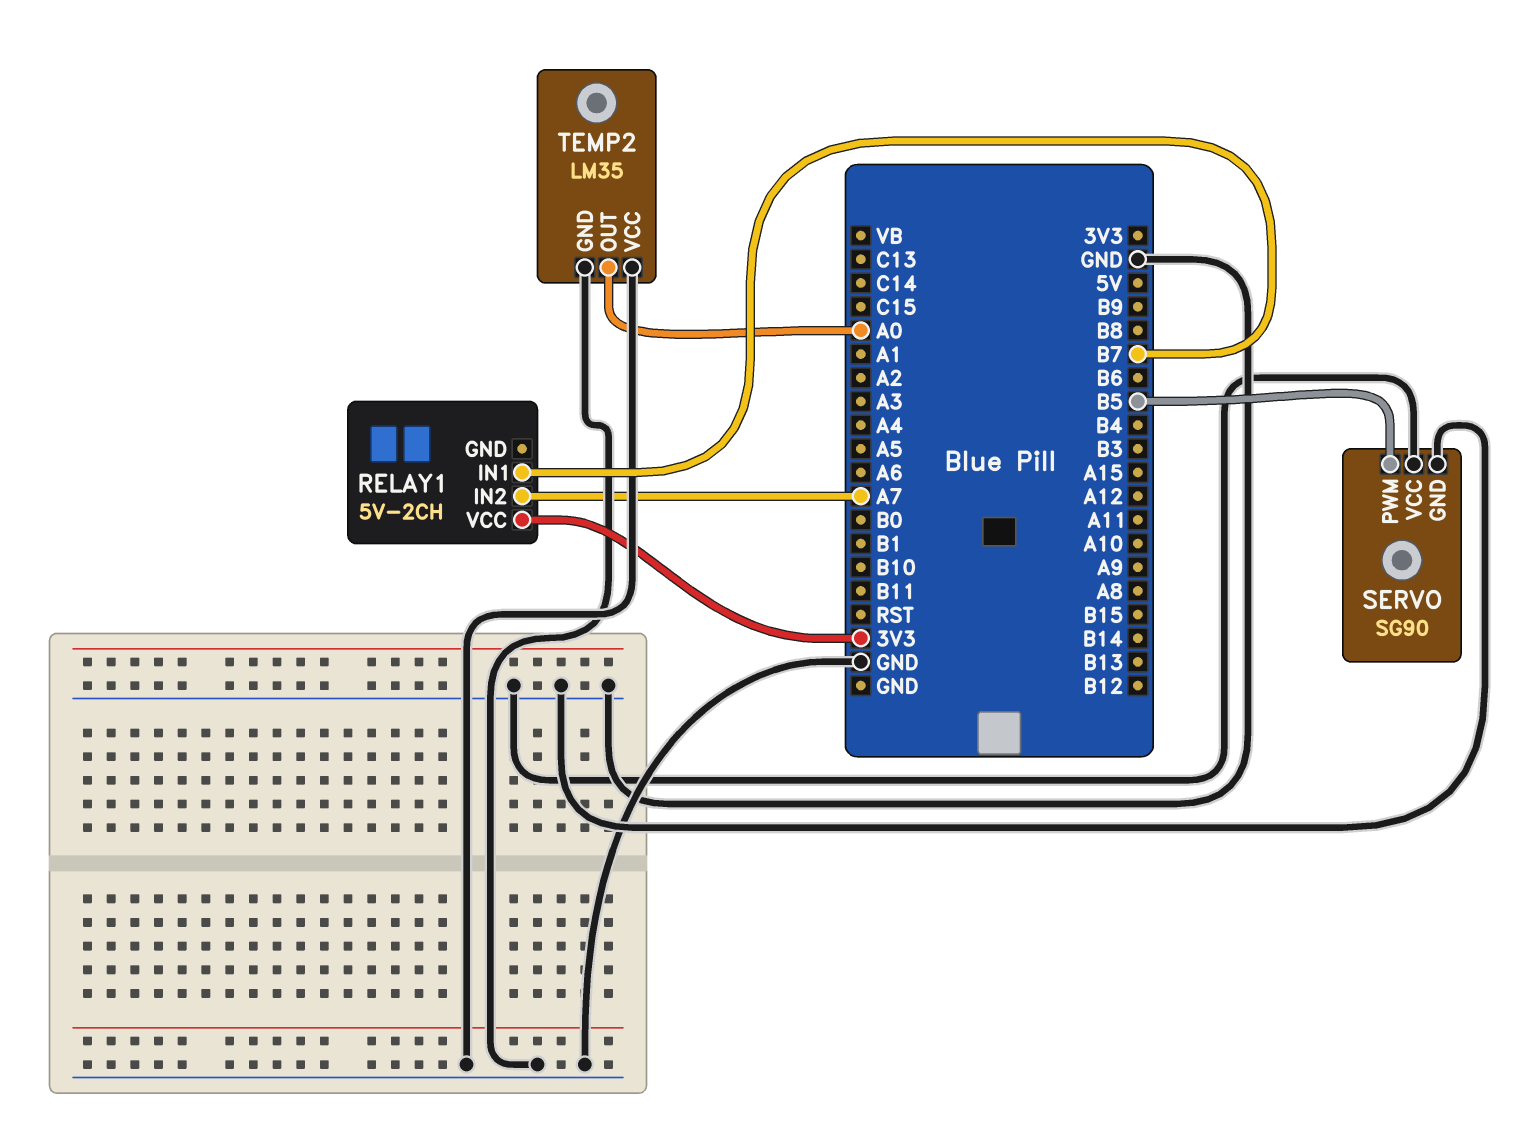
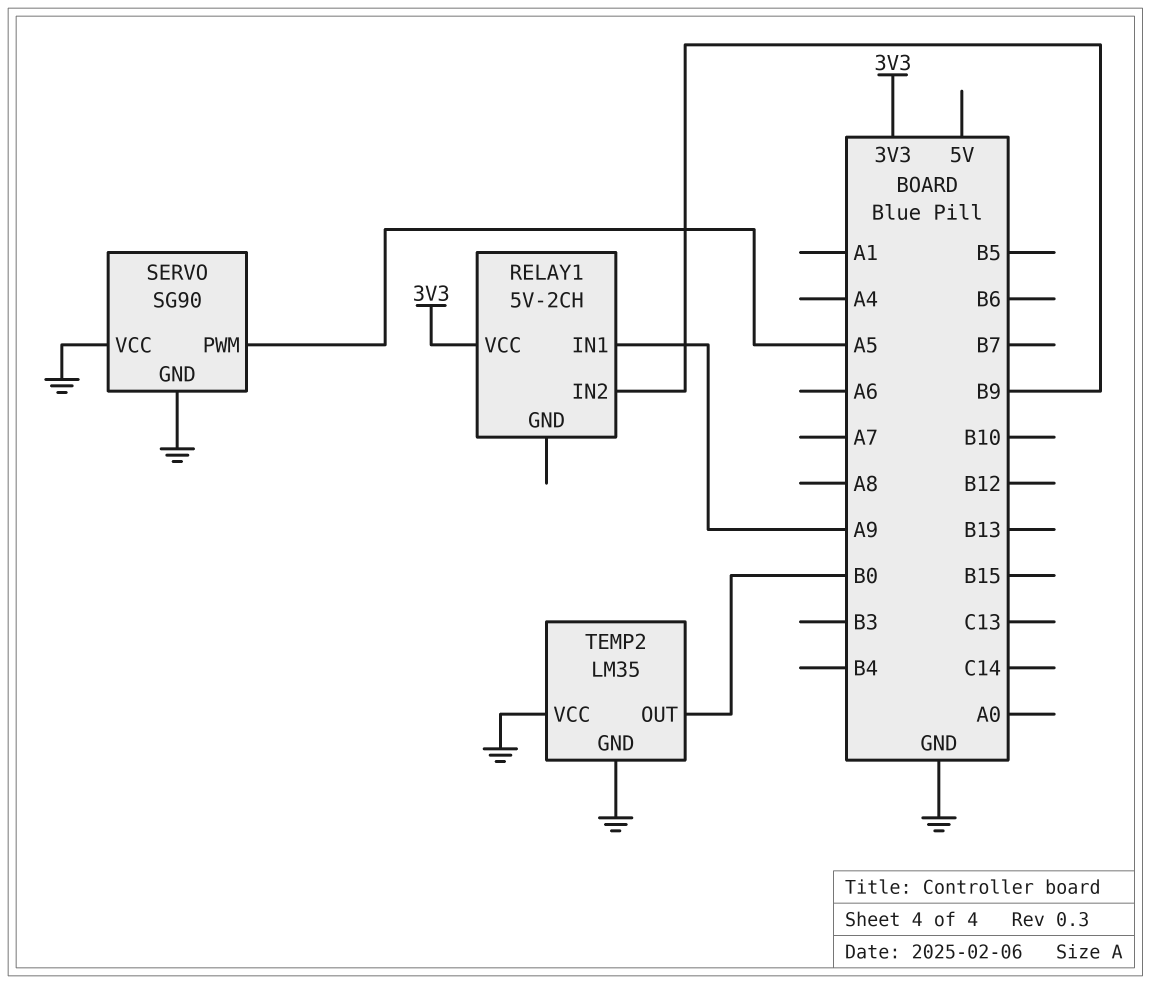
RELAY1 pin IN1: B7 -> A9
RELAY1 pin IN2: A7 -> B9
SERVO pin PWM: B5 -> A5
TEMP2 pin OUT: A0 -> B0

